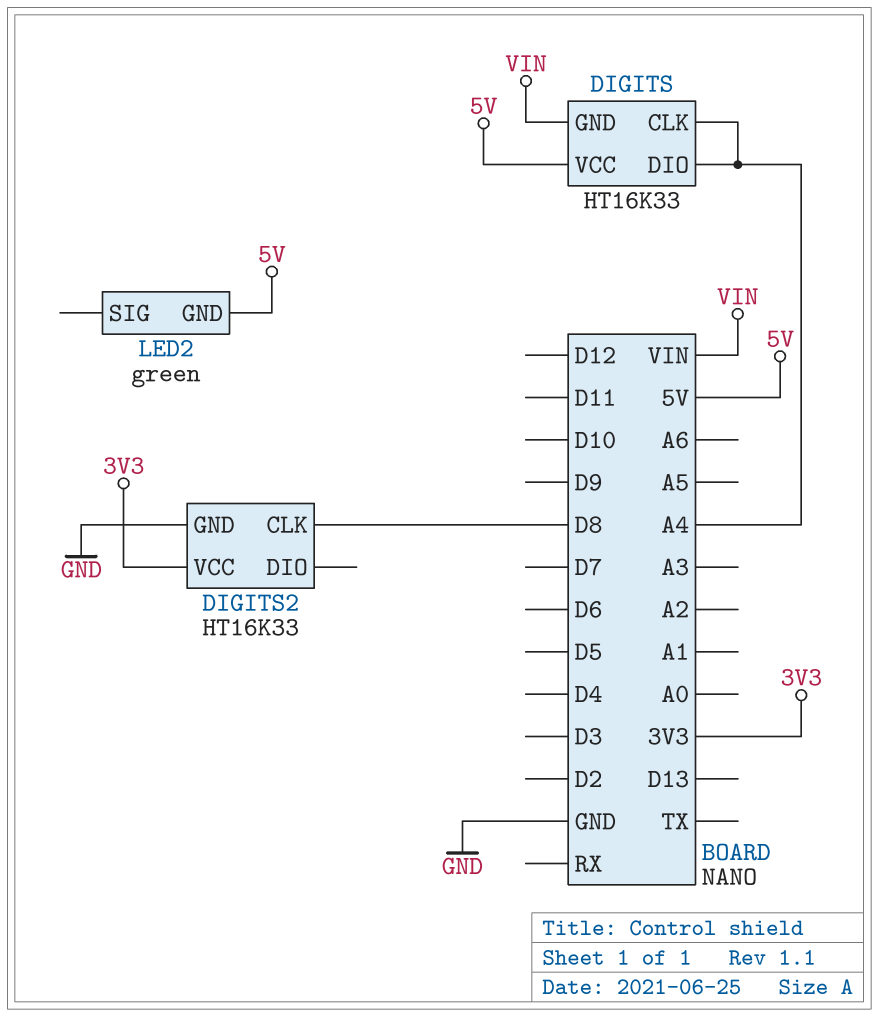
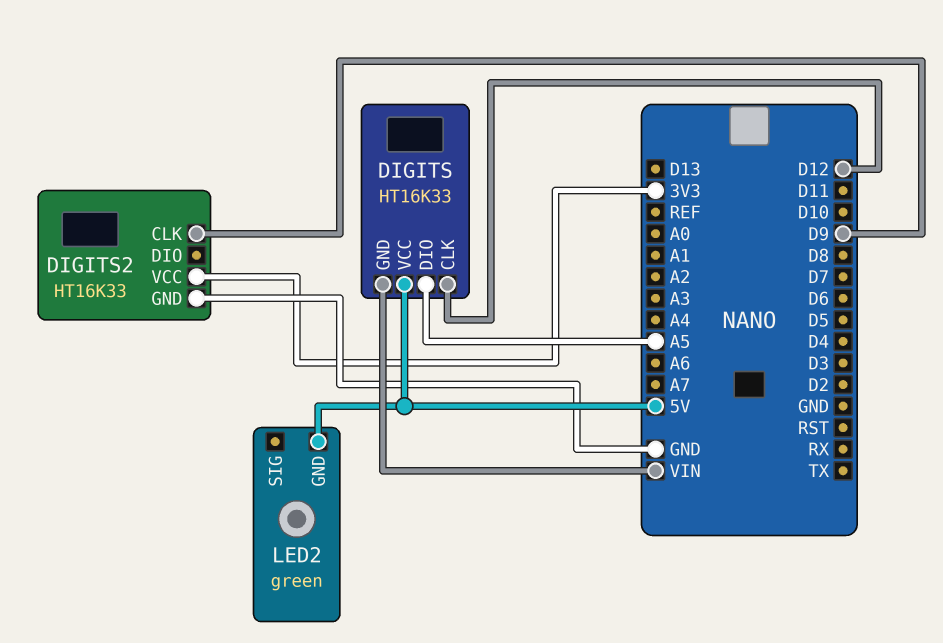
DIGITS pin CLK: A4 -> D12
DIGITS pin DIO: A4 -> A5
DIGITS2 pin CLK: D8 -> D9

